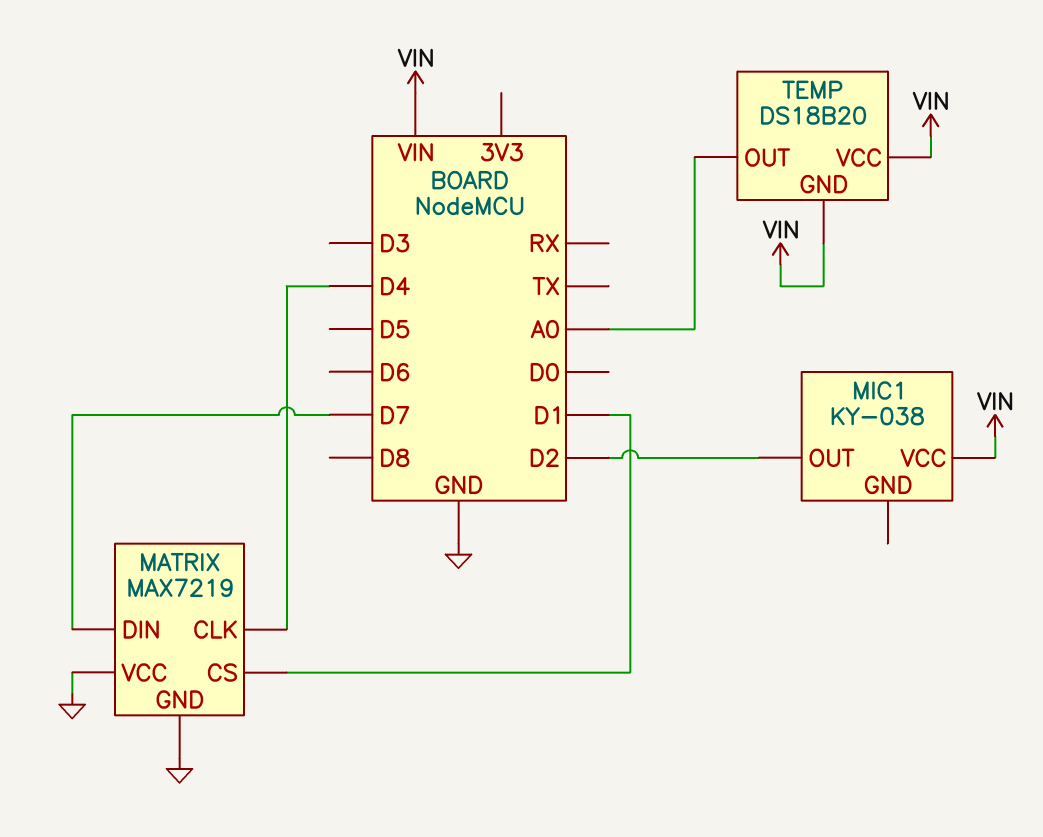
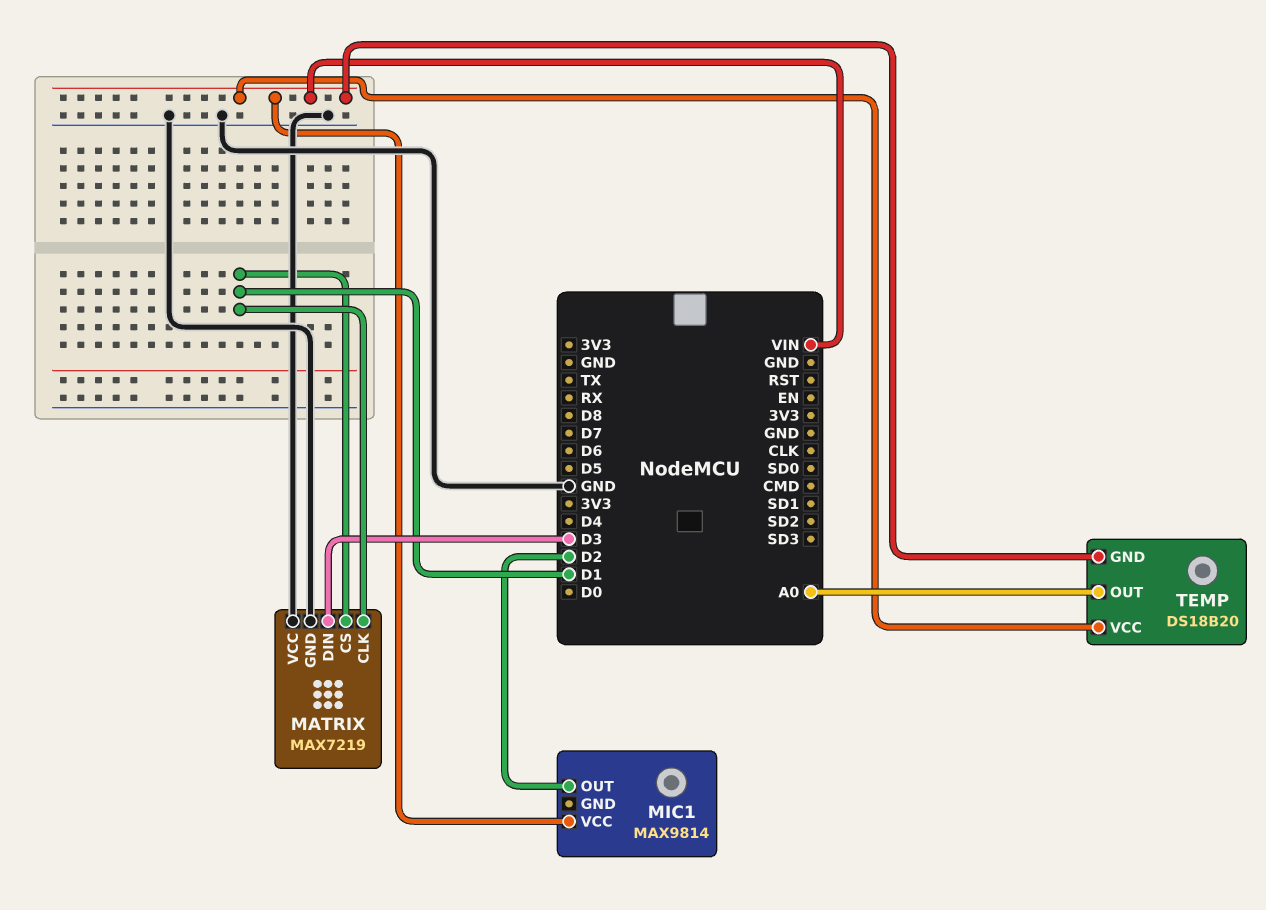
MATRIX pin CLK: D4 -> D1
MATRIX pin DIN: D7 -> D3
MIC1: KY-038 -> MAX9814

